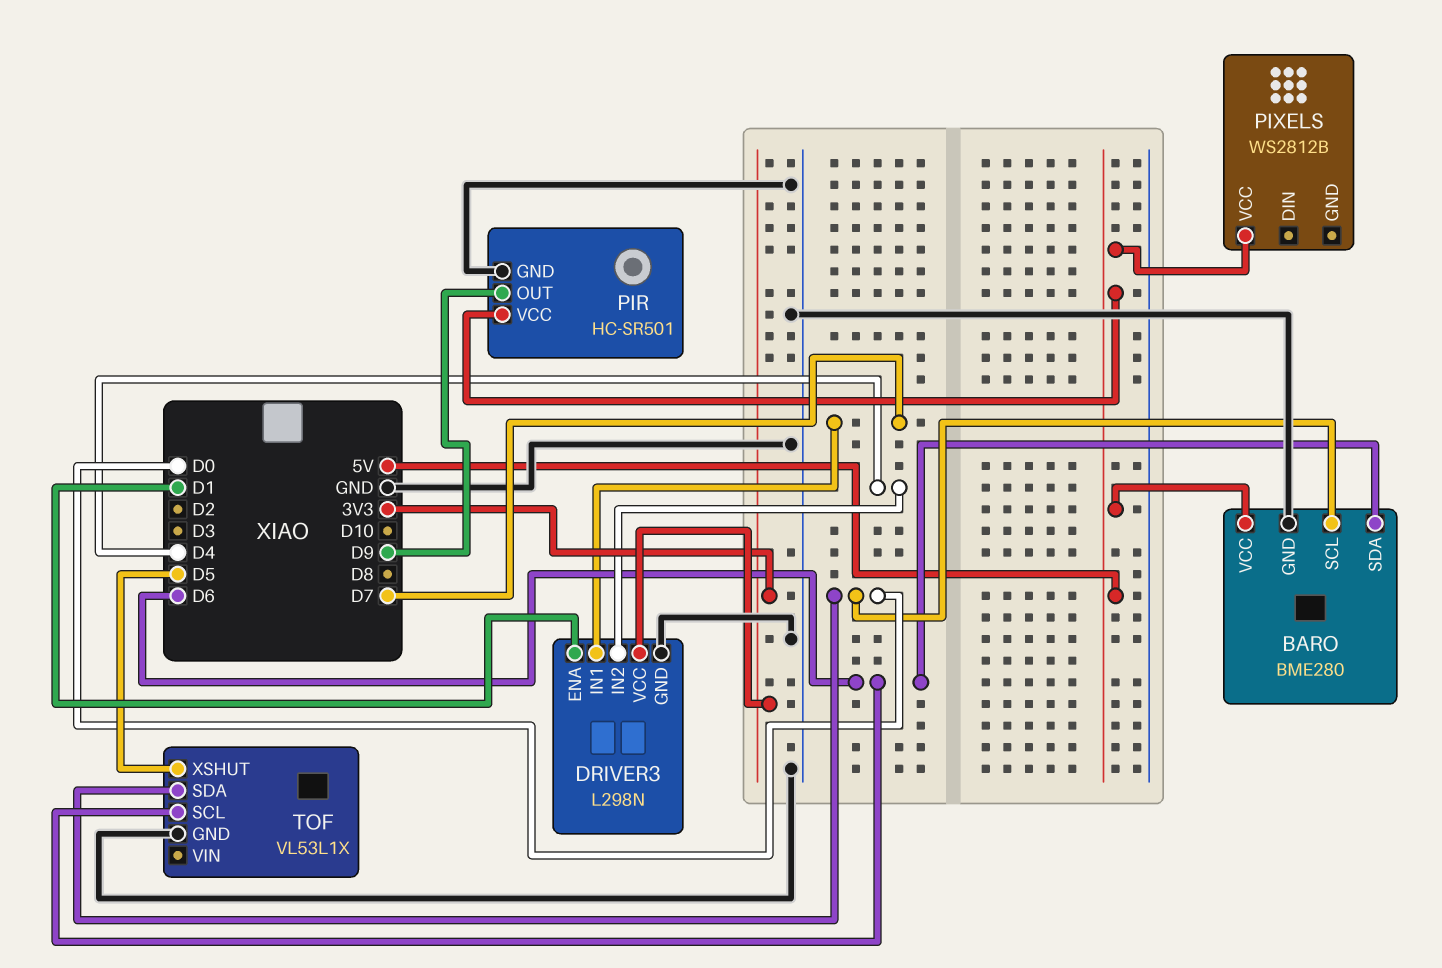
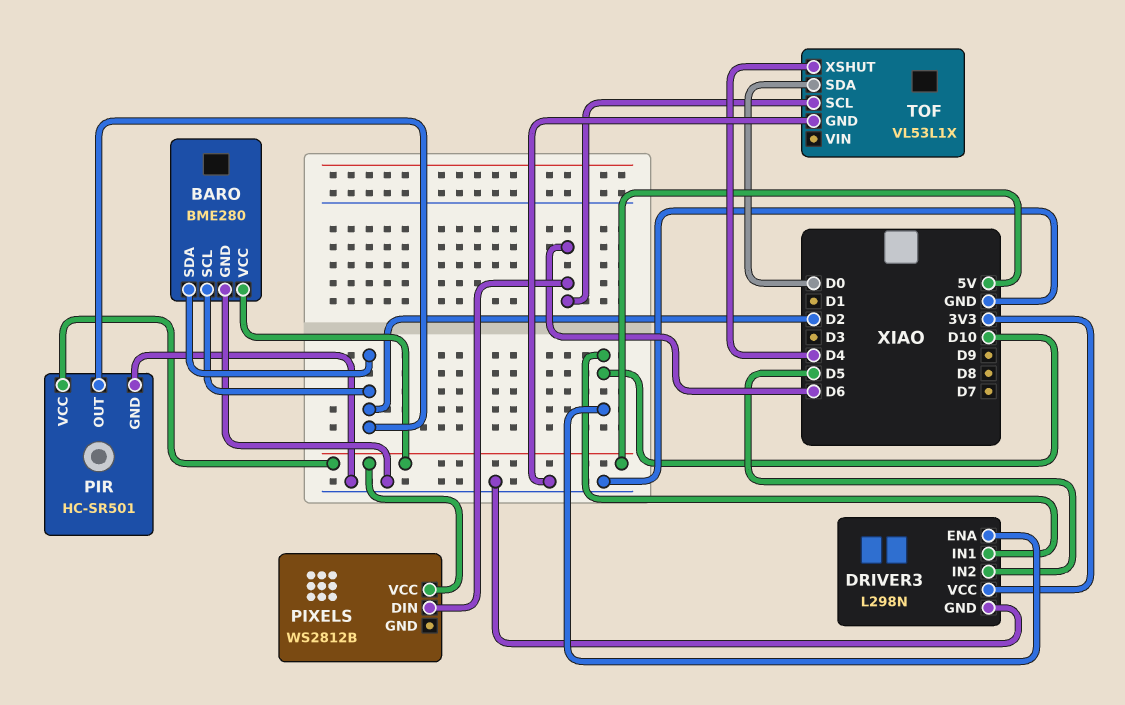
BARO pin SCL: D0 -> D2
BARO pin SDA: D6 -> D2
DRIVER3 pin ENA: D1 -> D10
DRIVER3 pin IN1: D7 -> D10
DRIVER3 pin IN2: D4 -> D5
PIR pin OUT: D9 -> D2
PIXELS pin DIN: none -> D6
TOF pin XSHUT: D5 -> D4

